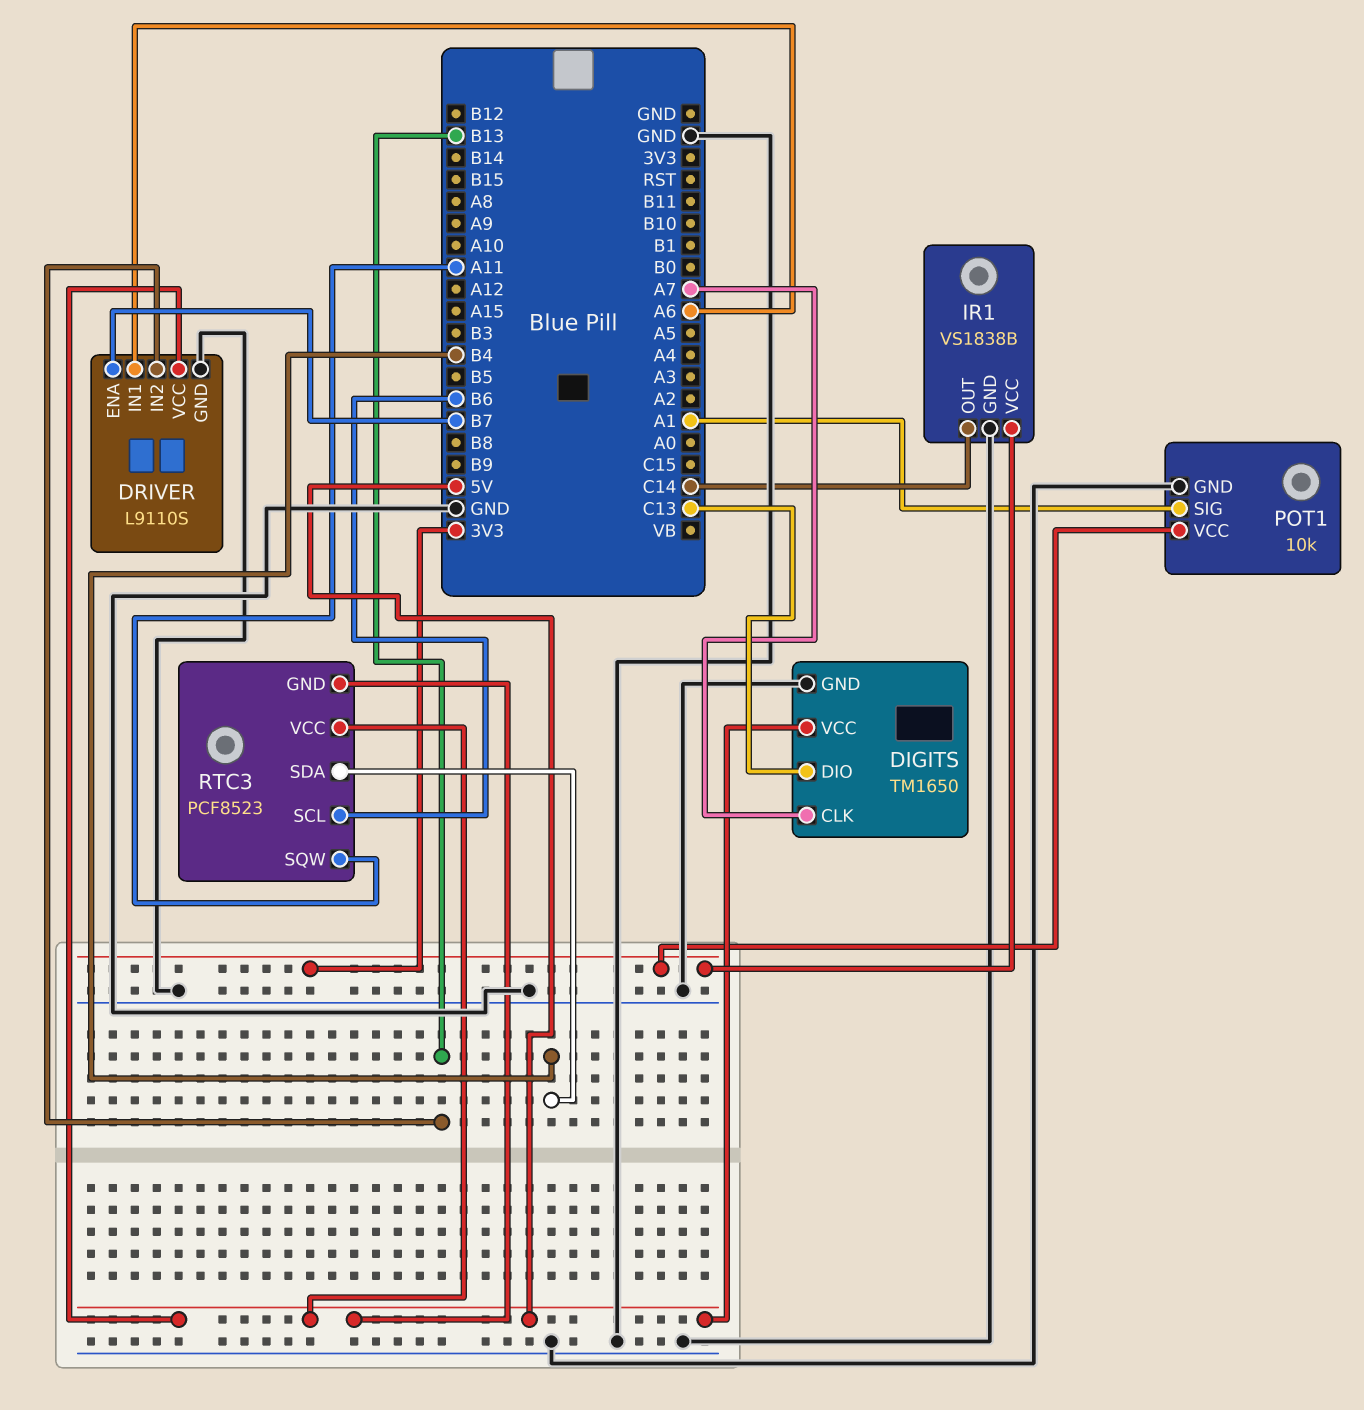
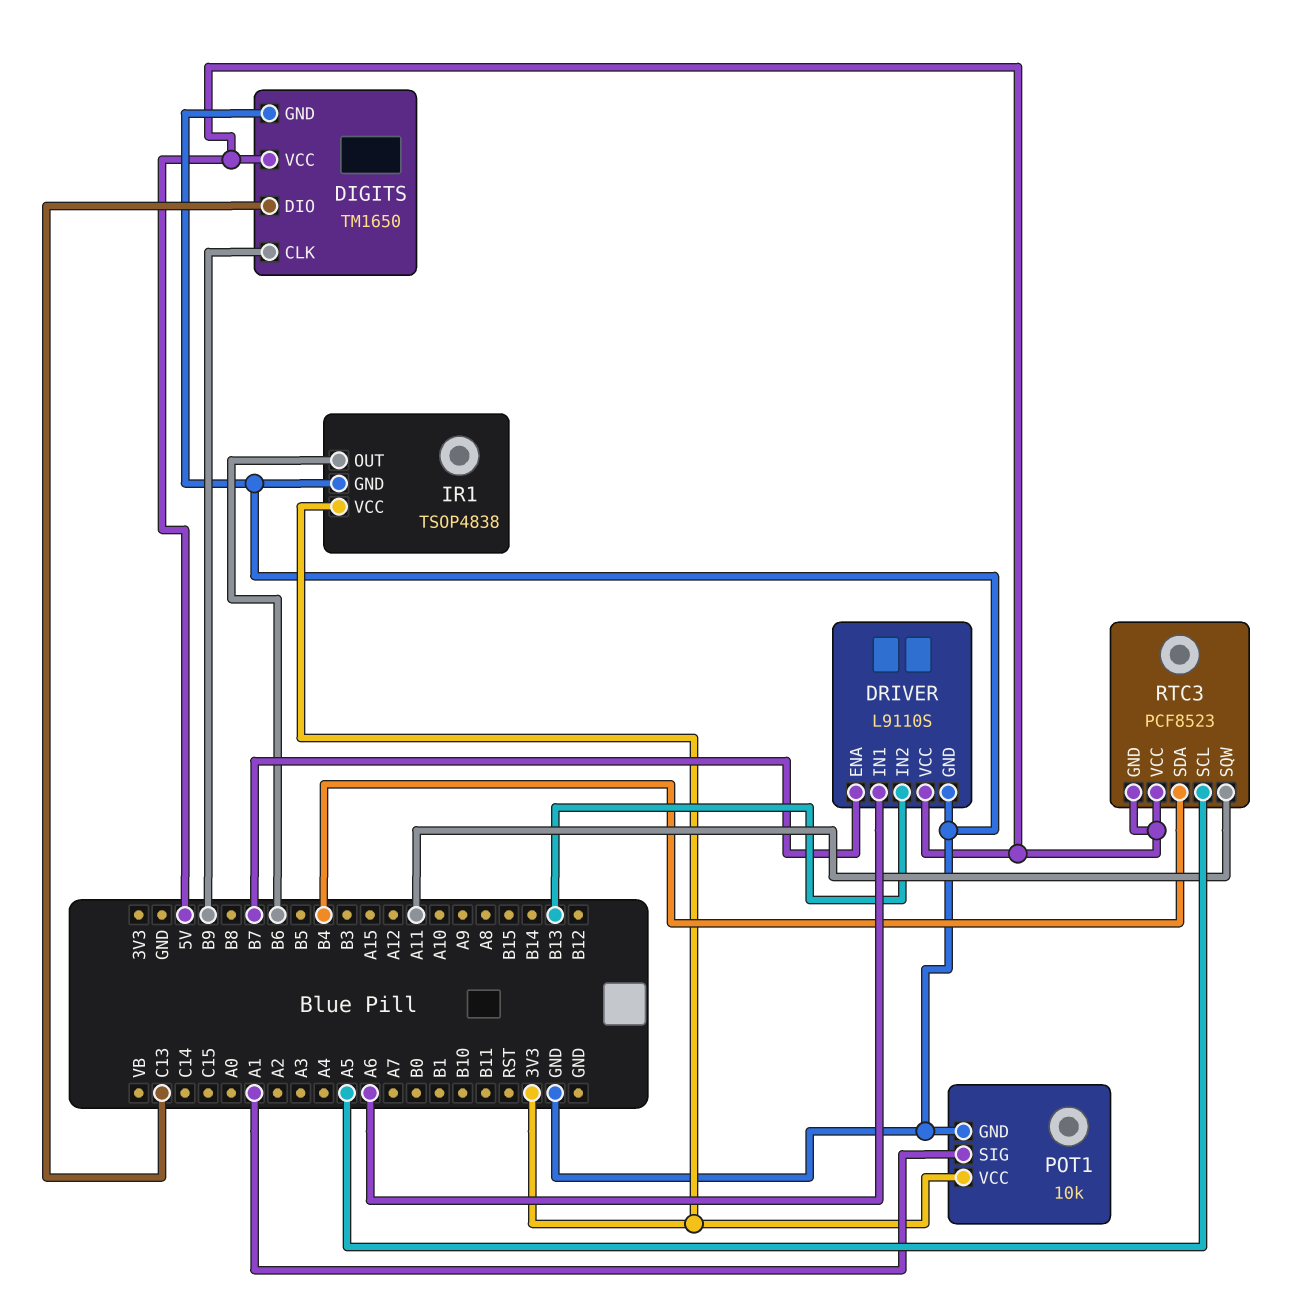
DIGITS pin CLK: A7 -> B9
IR1: VS1838B -> TSOP4838
IR1 pin OUT: C14 -> B6
RTC3 pin SCL: B6 -> A5

